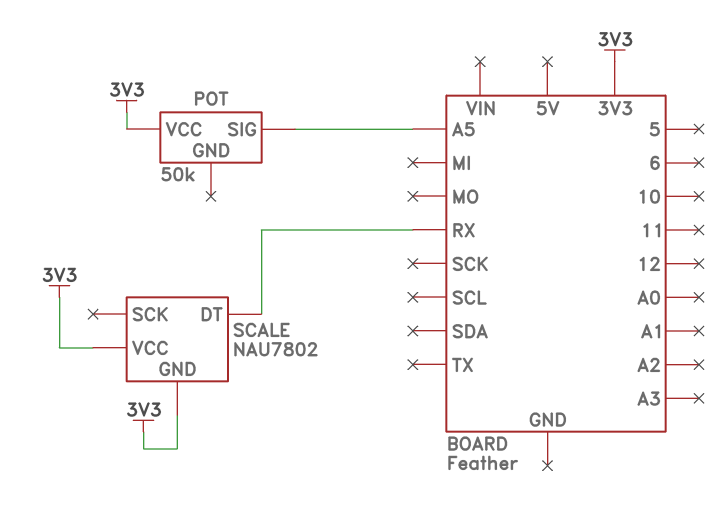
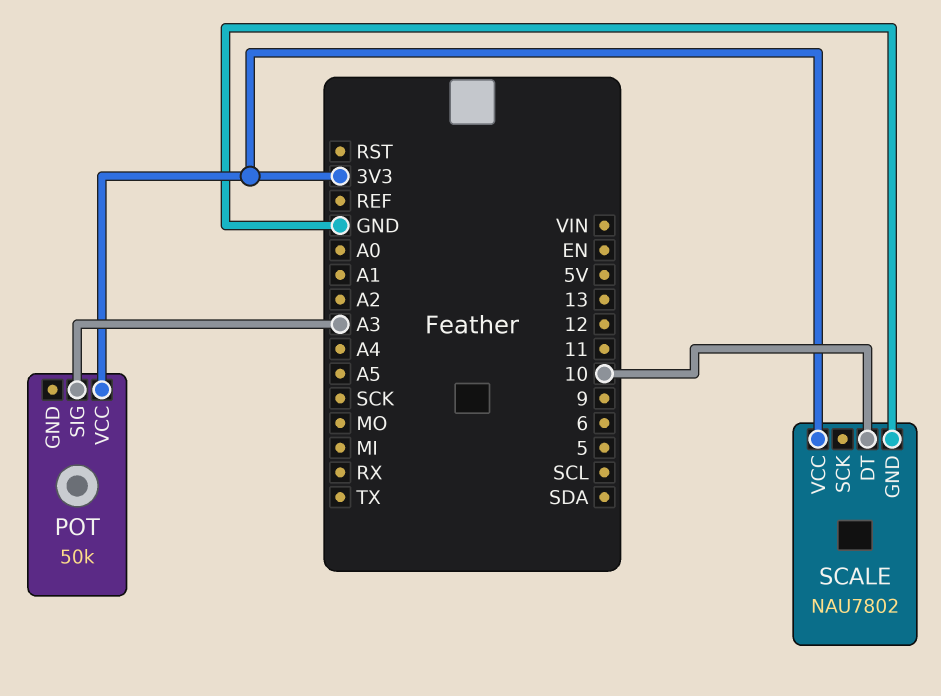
POT pin SIG: A5 -> A3
SCALE pin DT: RX -> 10
SCALE pin GND: 3V3 -> GND

